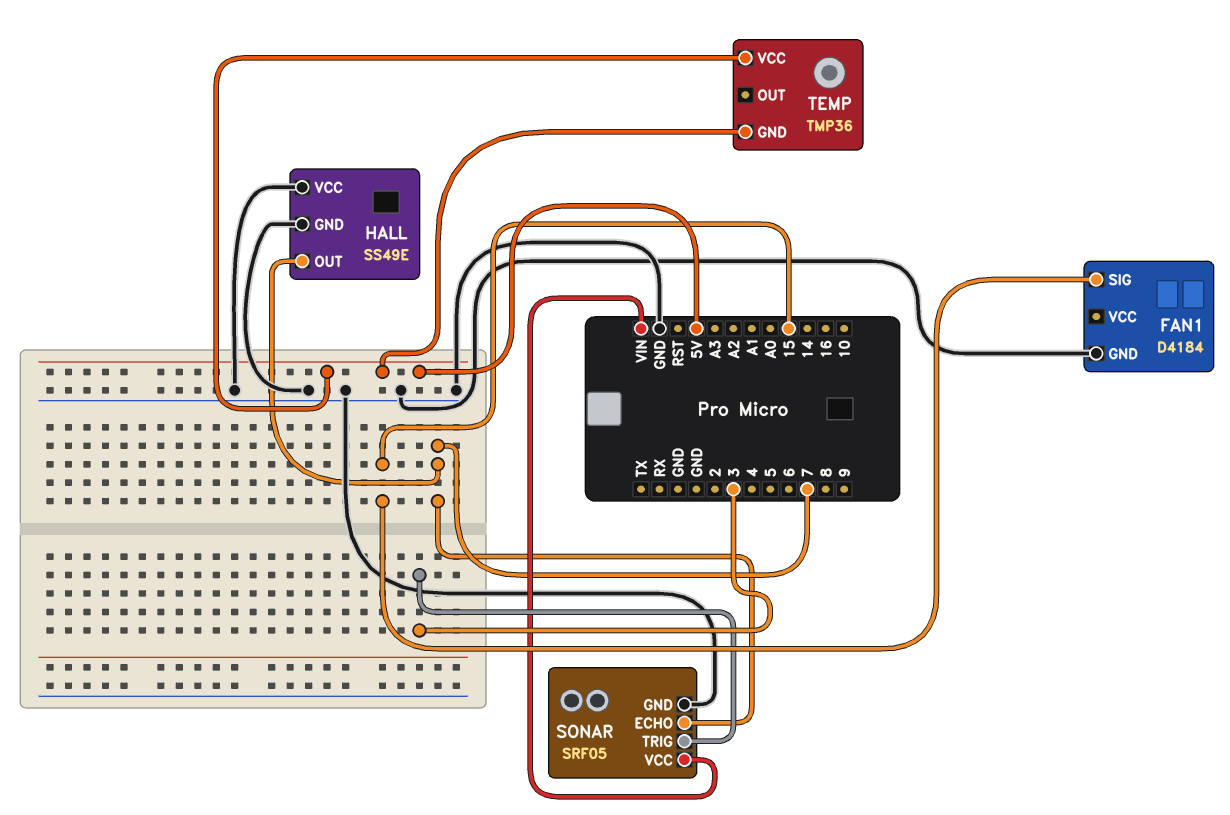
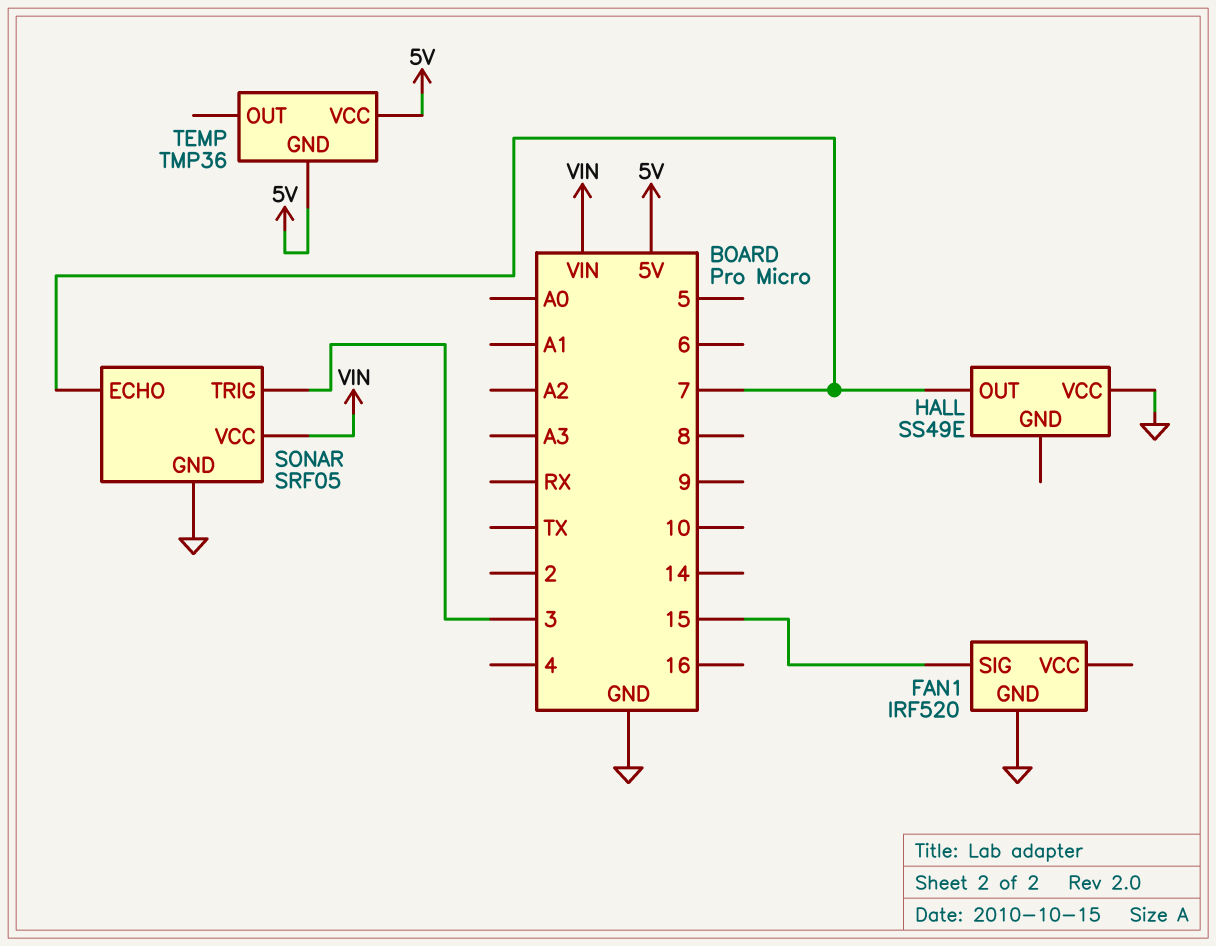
FAN1: D4184 -> IRF520
HALL pin GND: GND -> none

